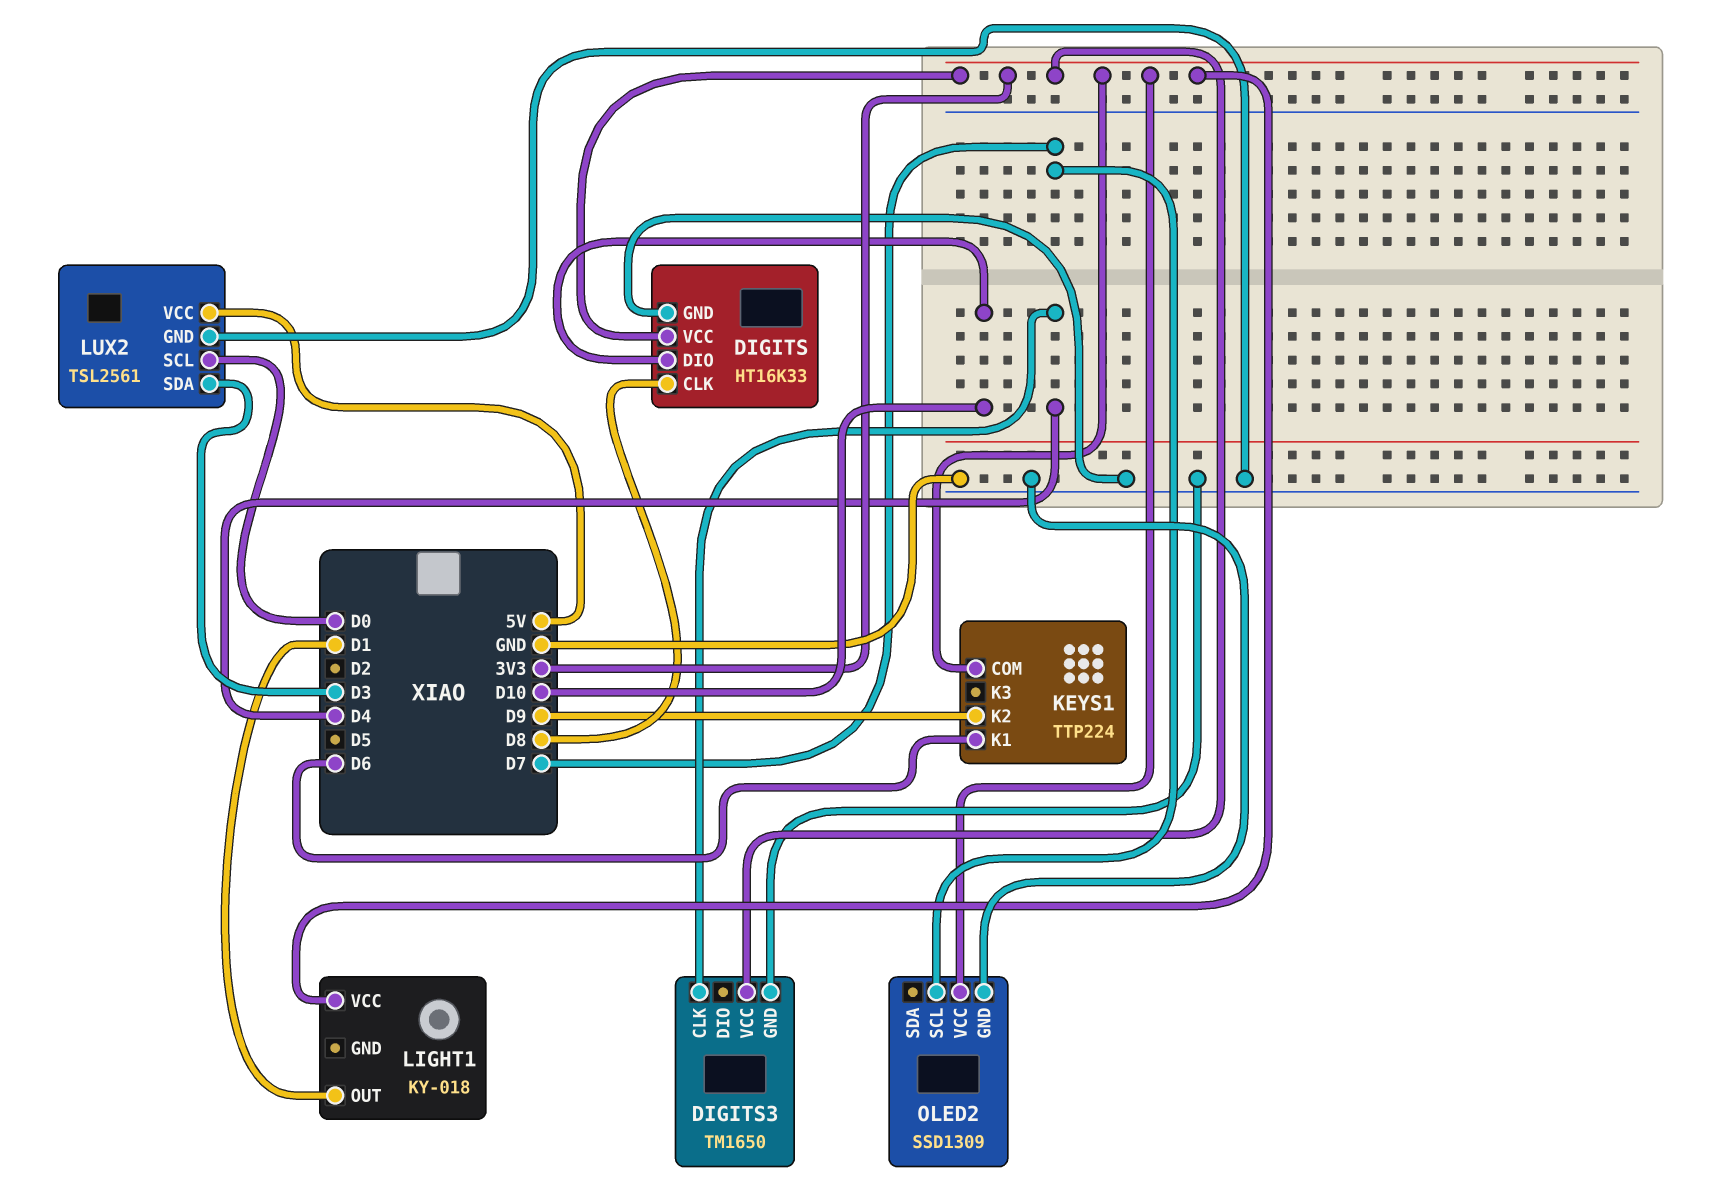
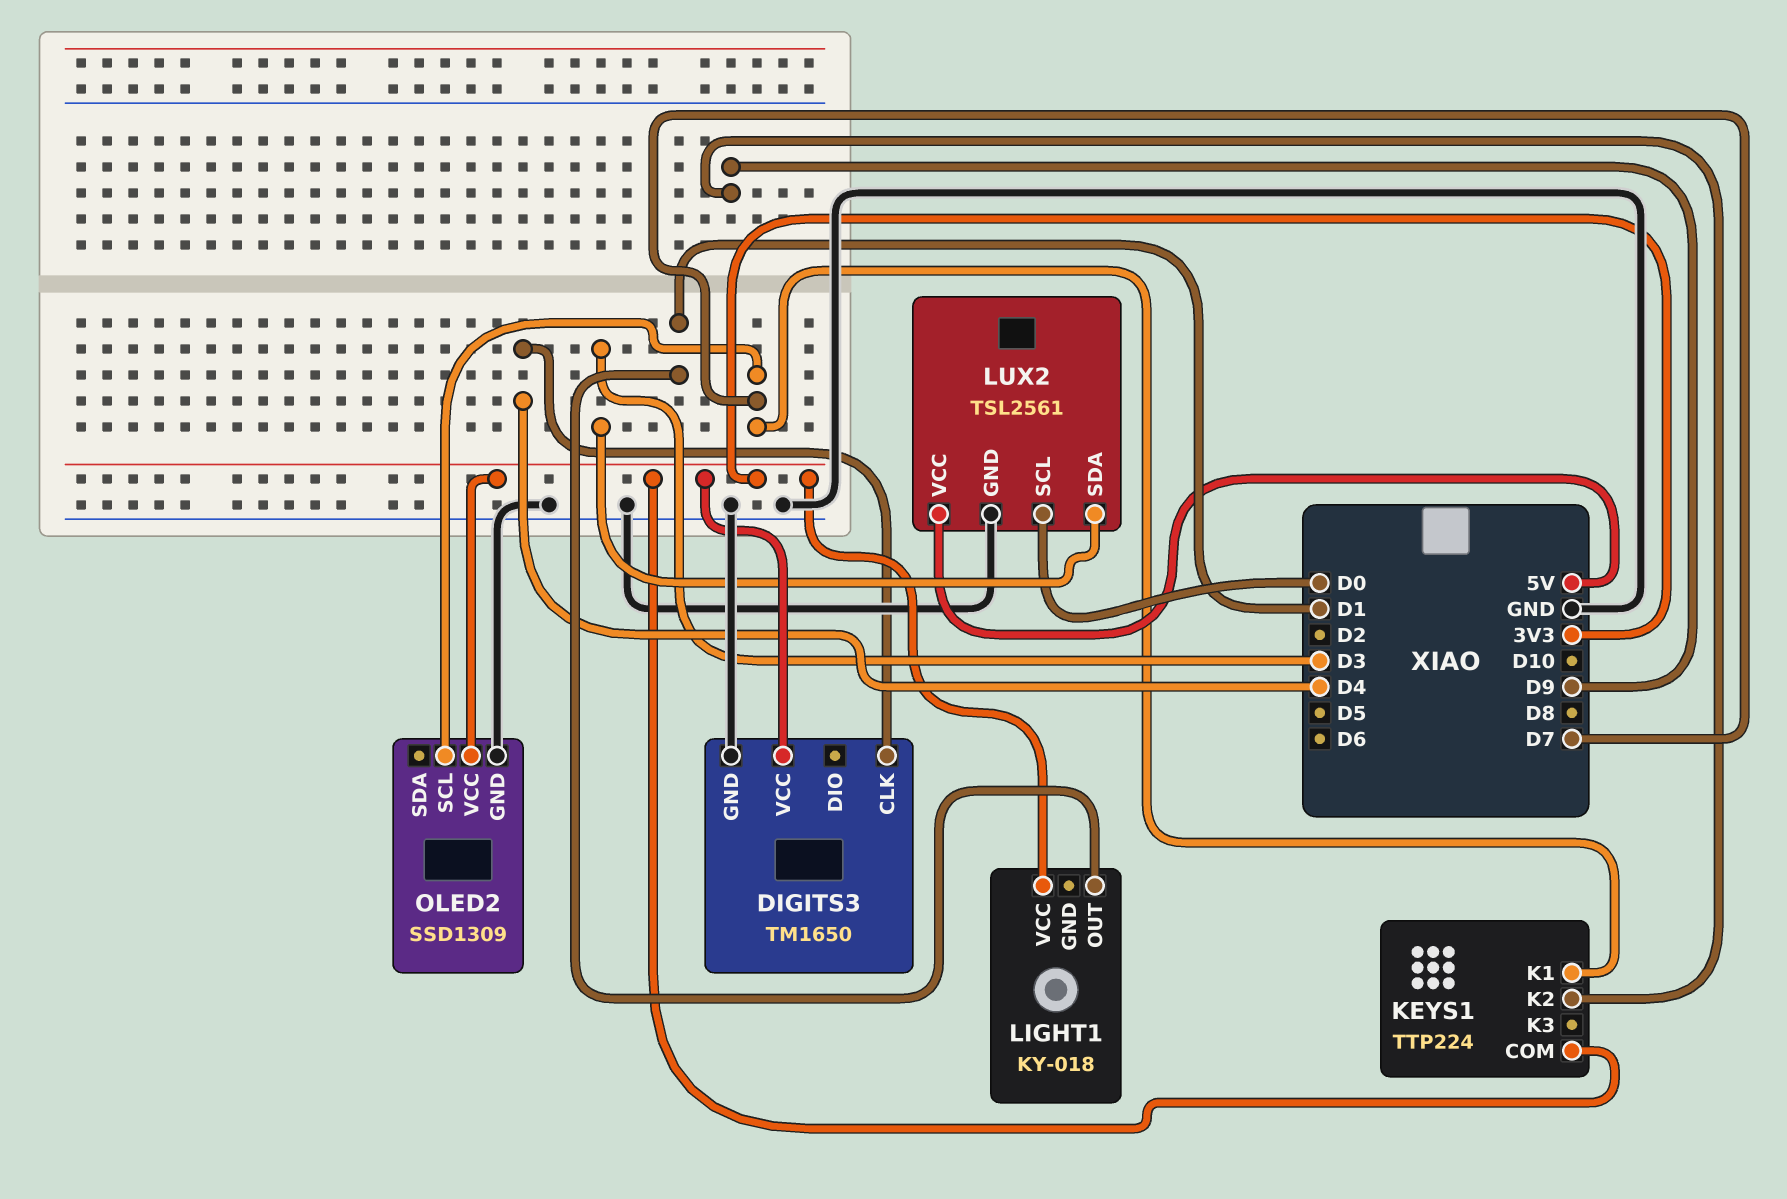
DIGITS: HT16K33 -> none
DIGITS pin CLK: D8 -> none
DIGITS pin DIO: D10 -> none
DIGITS pin GND: GND -> none
DIGITS pin VCC: 3V3 -> none
KEYS1 pin K1: D6 -> D7

